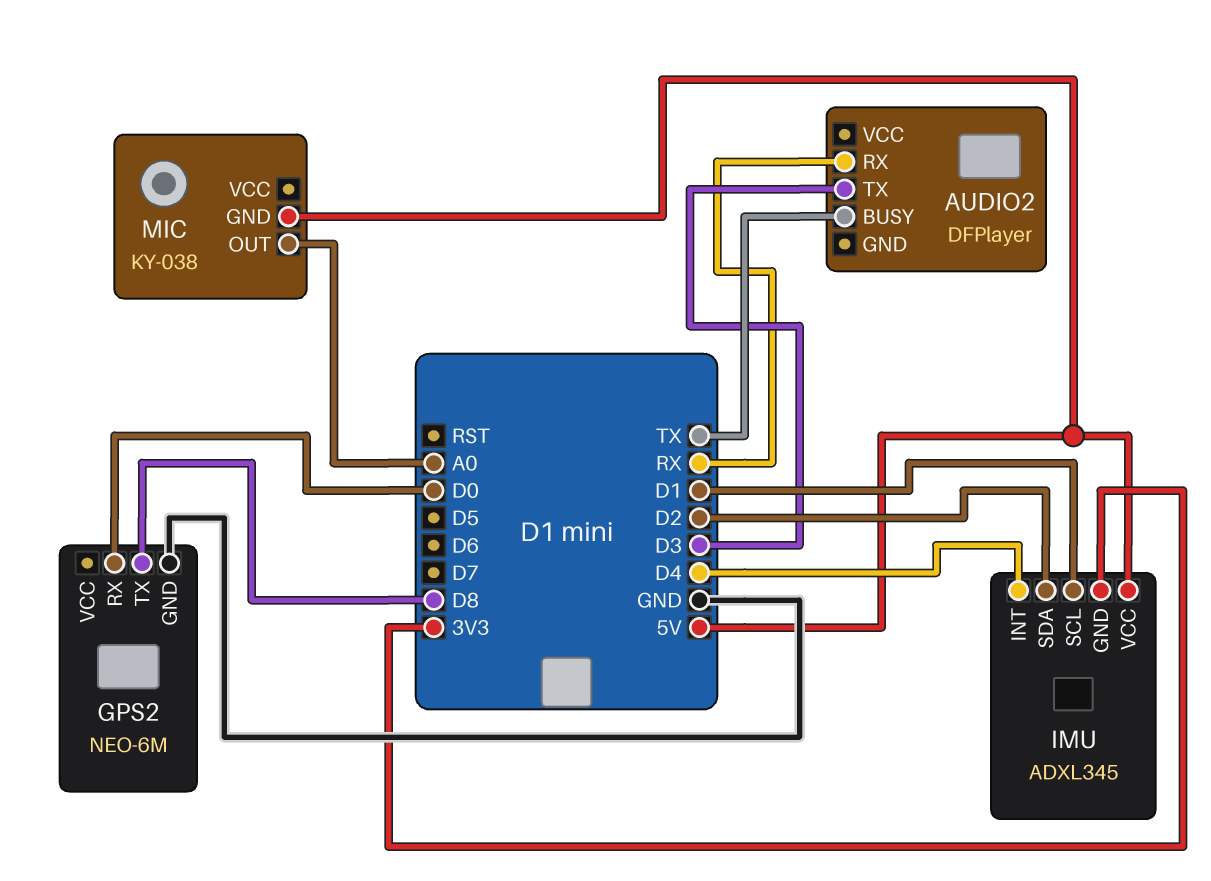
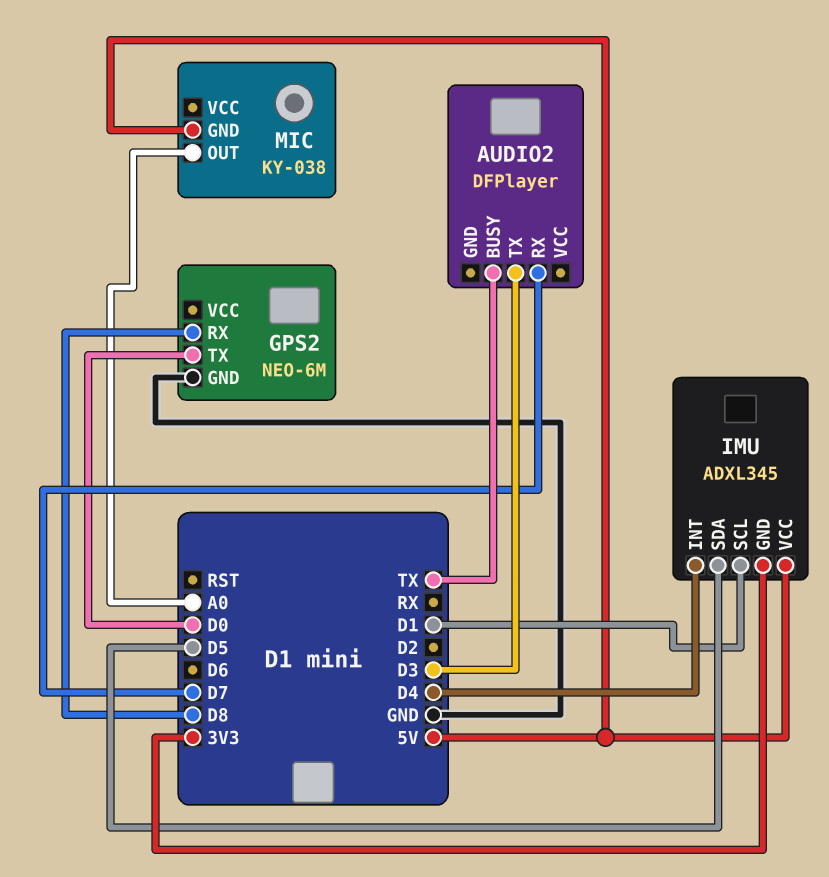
AUDIO2 pin RX: RX -> D7
GPS2 pin RX: D0 -> D8
GPS2 pin TX: D8 -> D0
IMU pin SDA: D2 -> D5

